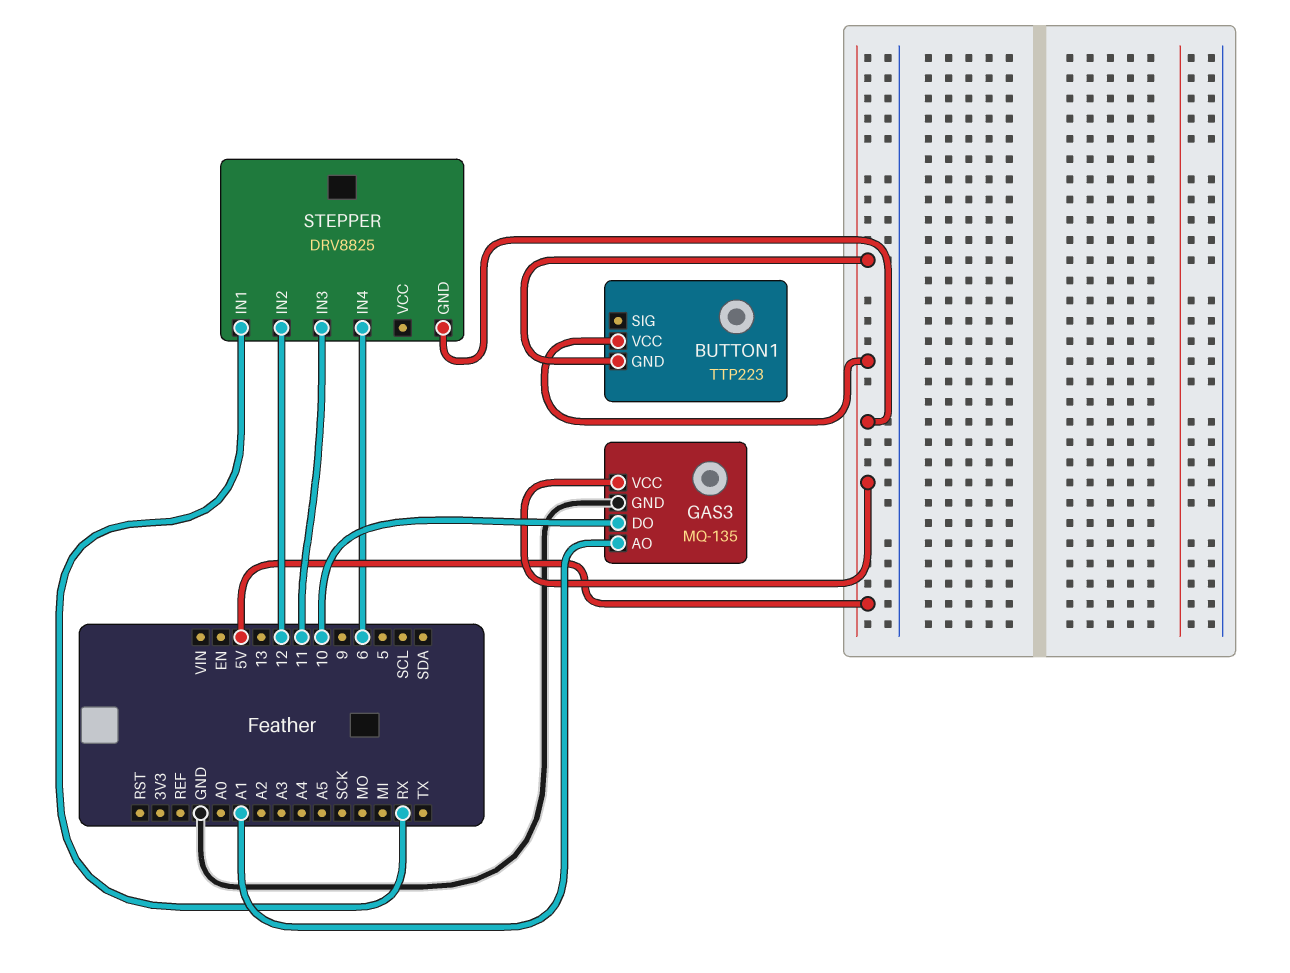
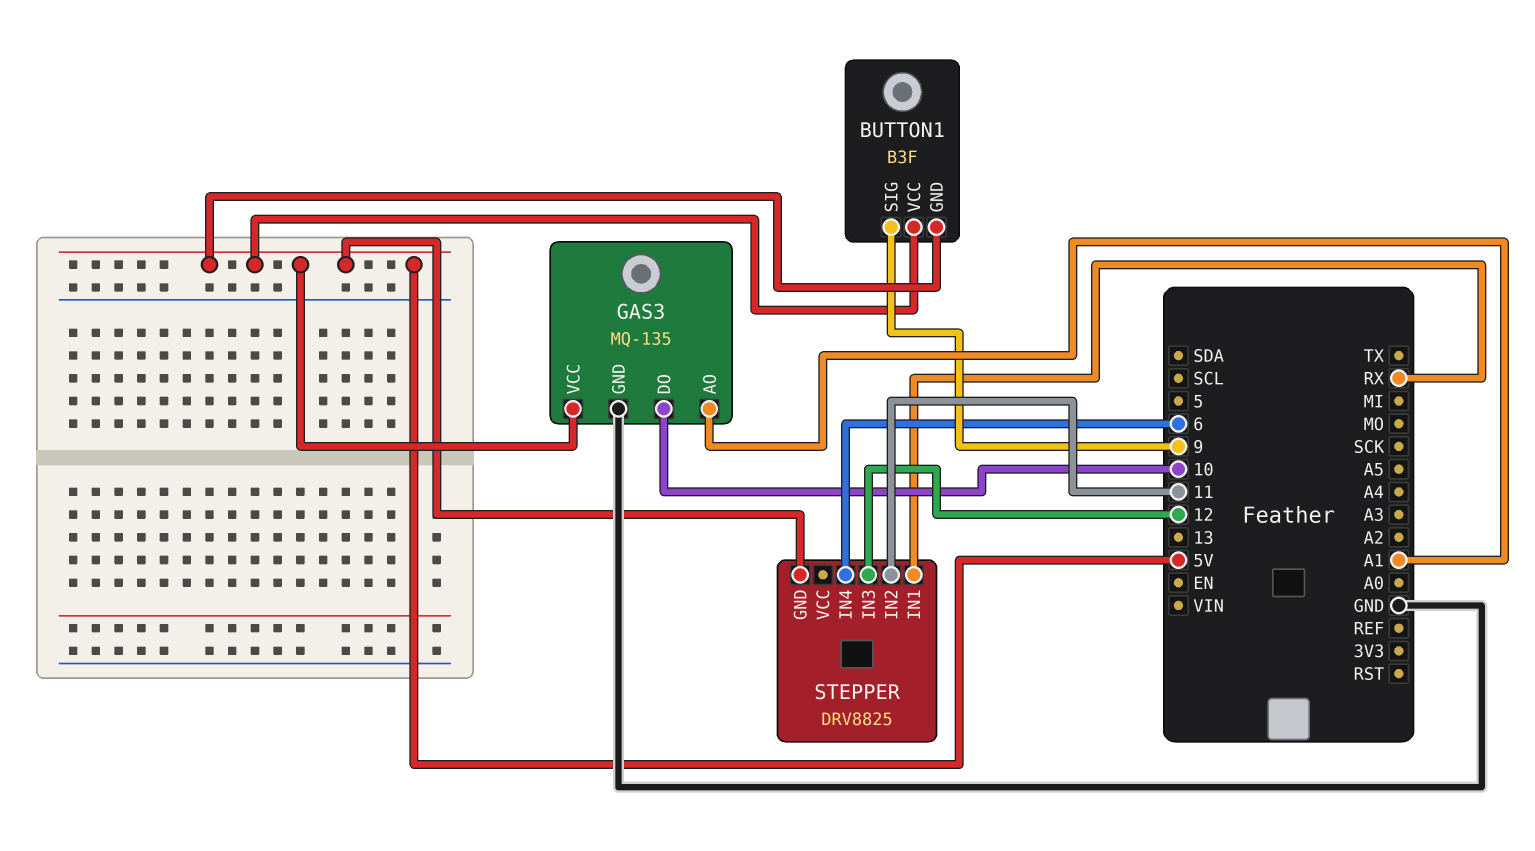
BUTTON1: TTP223 -> B3F
BUTTON1 pin SIG: none -> 9
STEPPER pin IN2: 12 -> 11
STEPPER pin IN3: 11 -> 12

